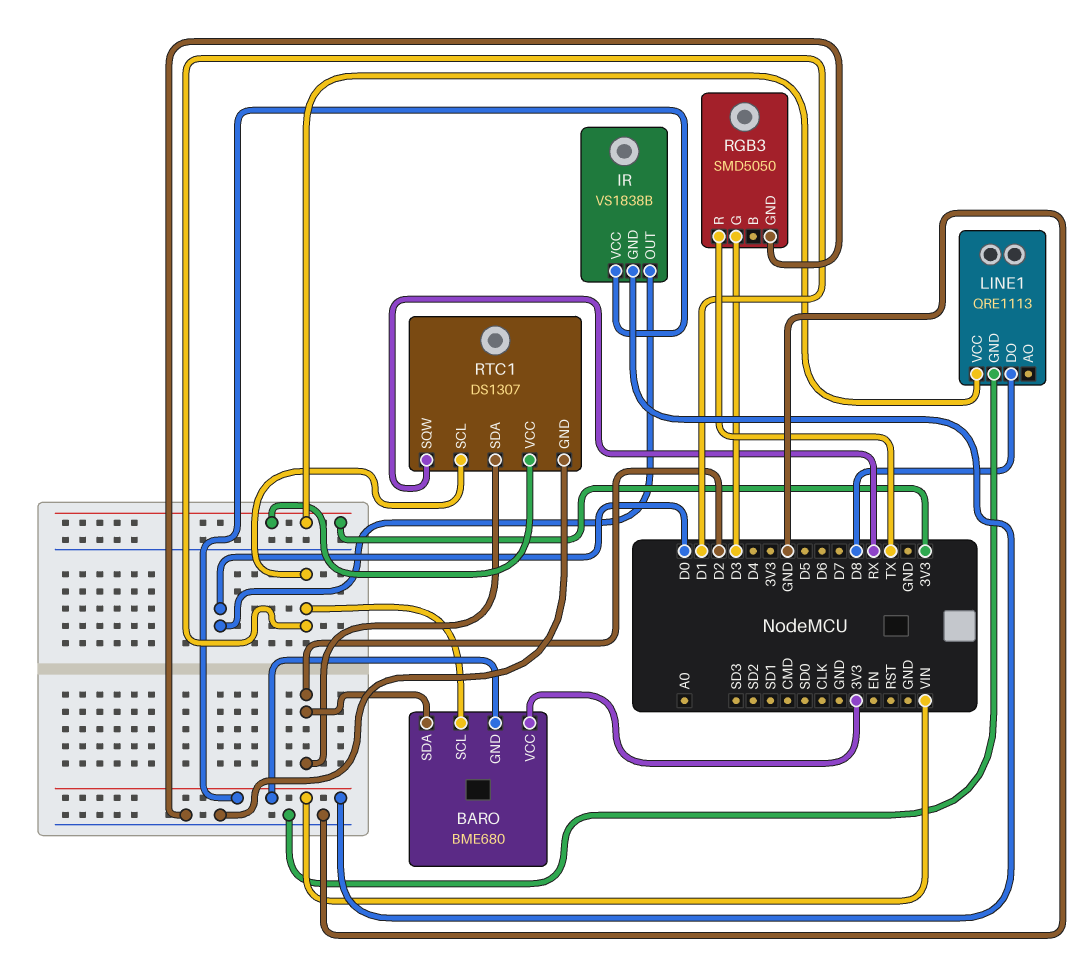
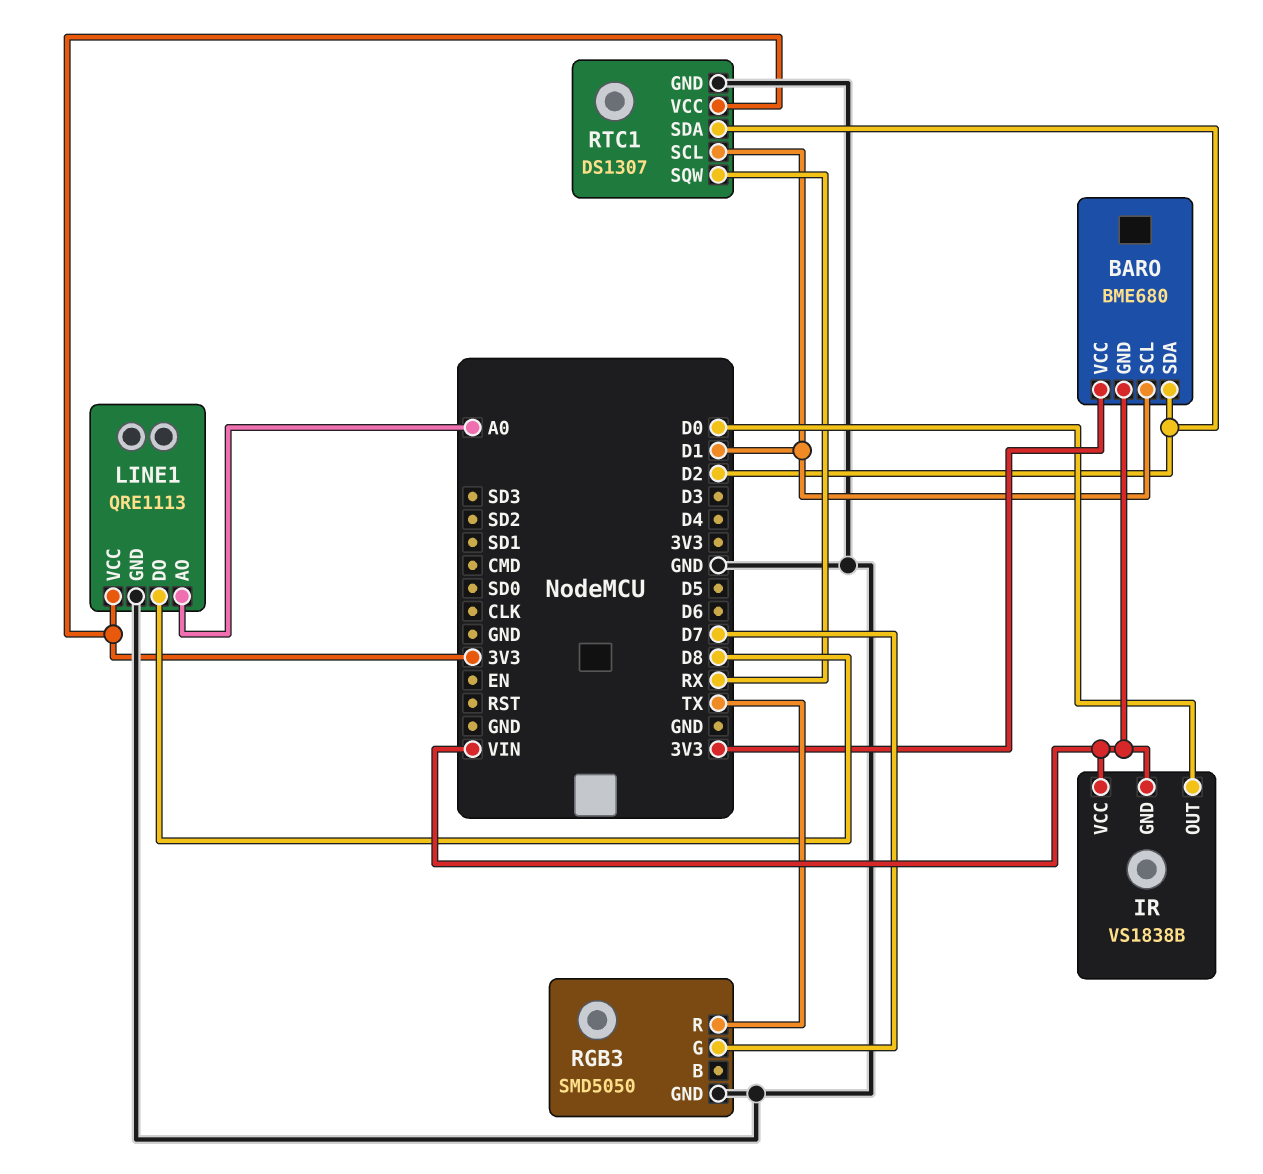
LINE1 pin AO: none -> A0
RGB3 pin G: D3 -> D7

